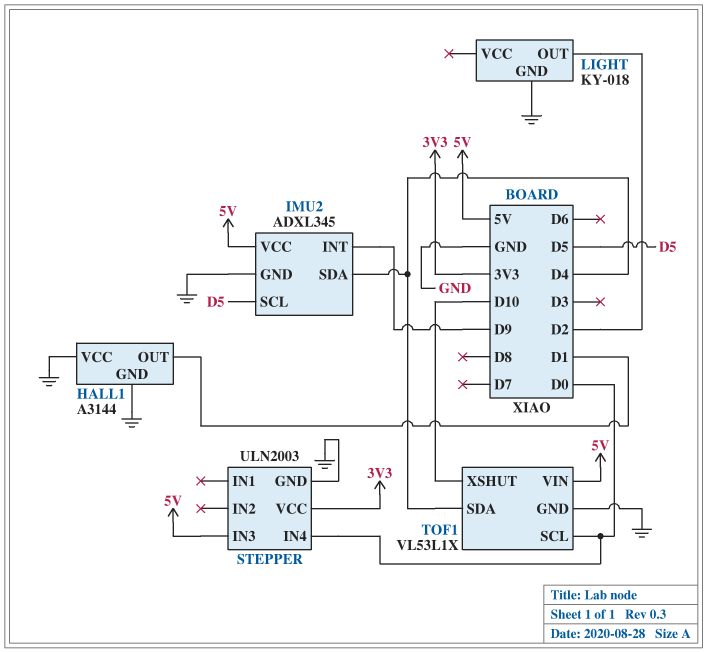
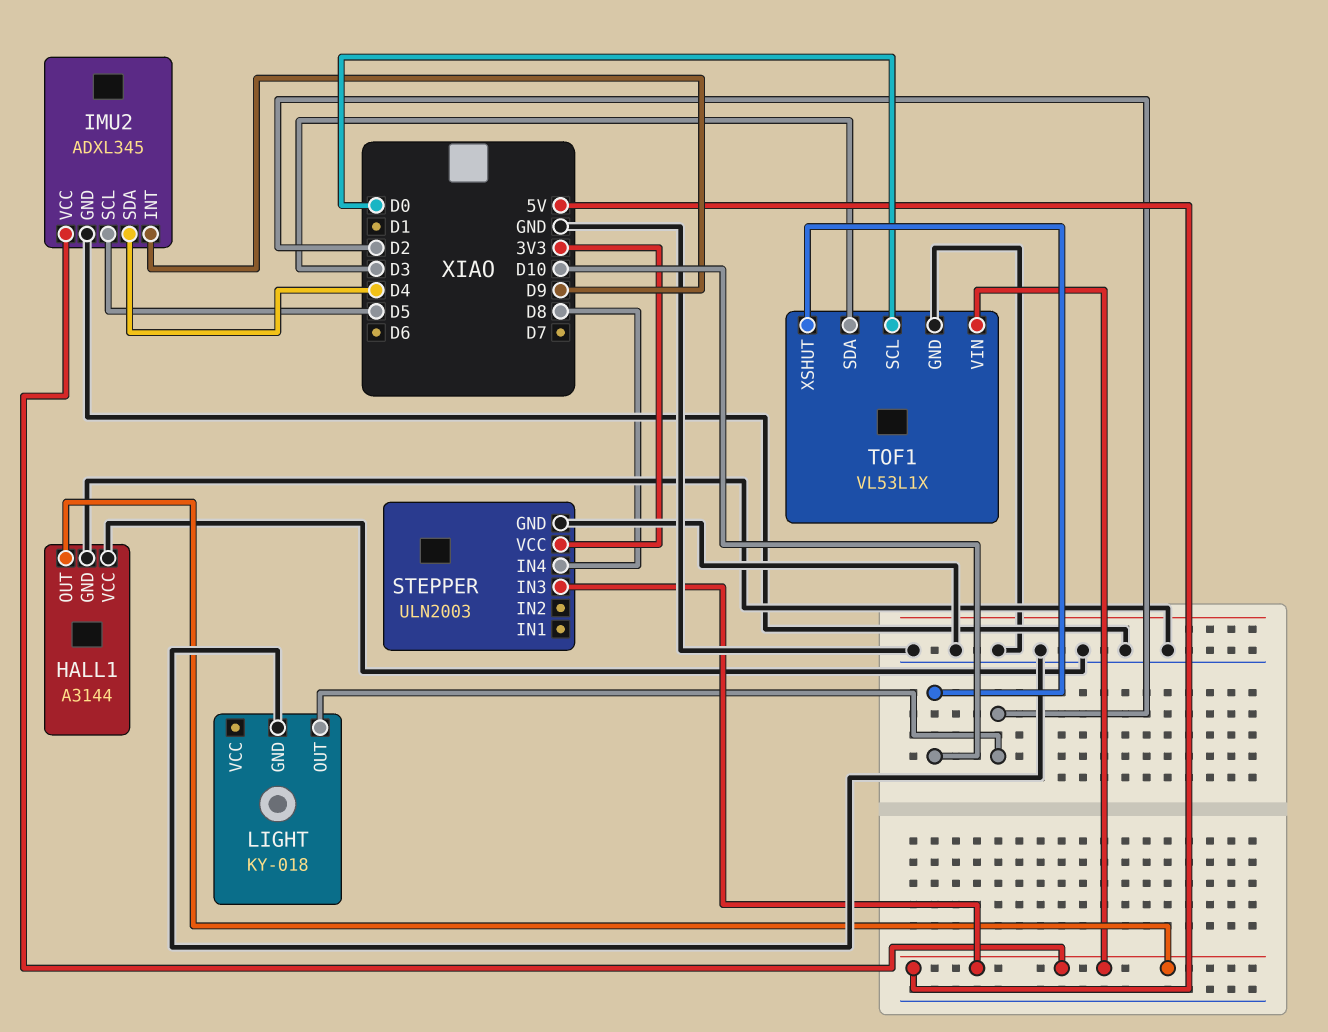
HALL1 pin OUT: D1 -> 5V
STEPPER pin IN4: D0 -> D8
TOF1 pin SDA: D4 -> D3

